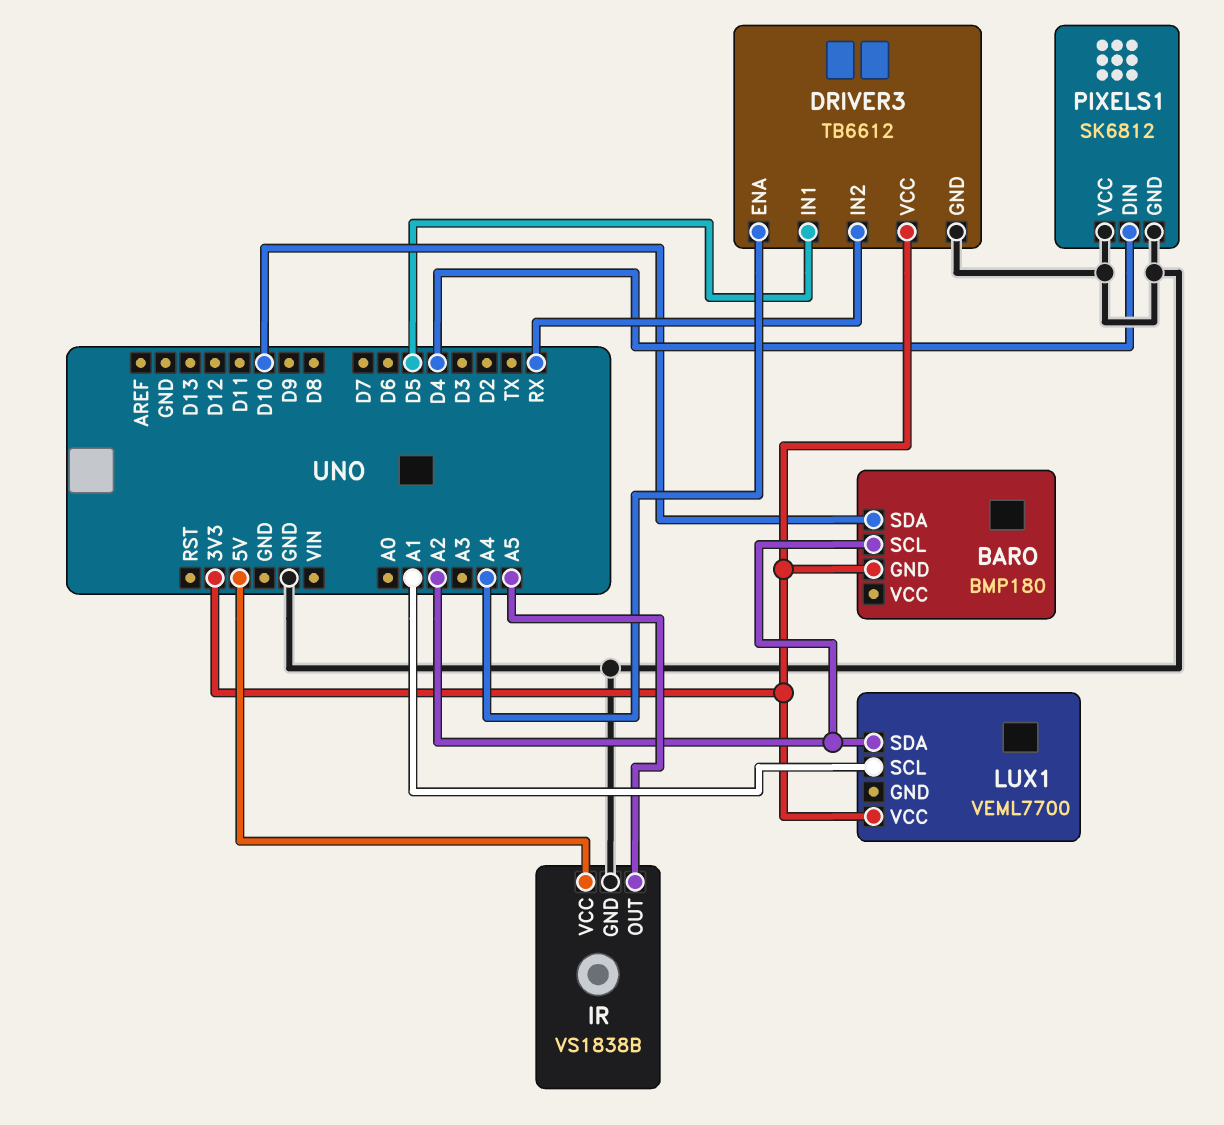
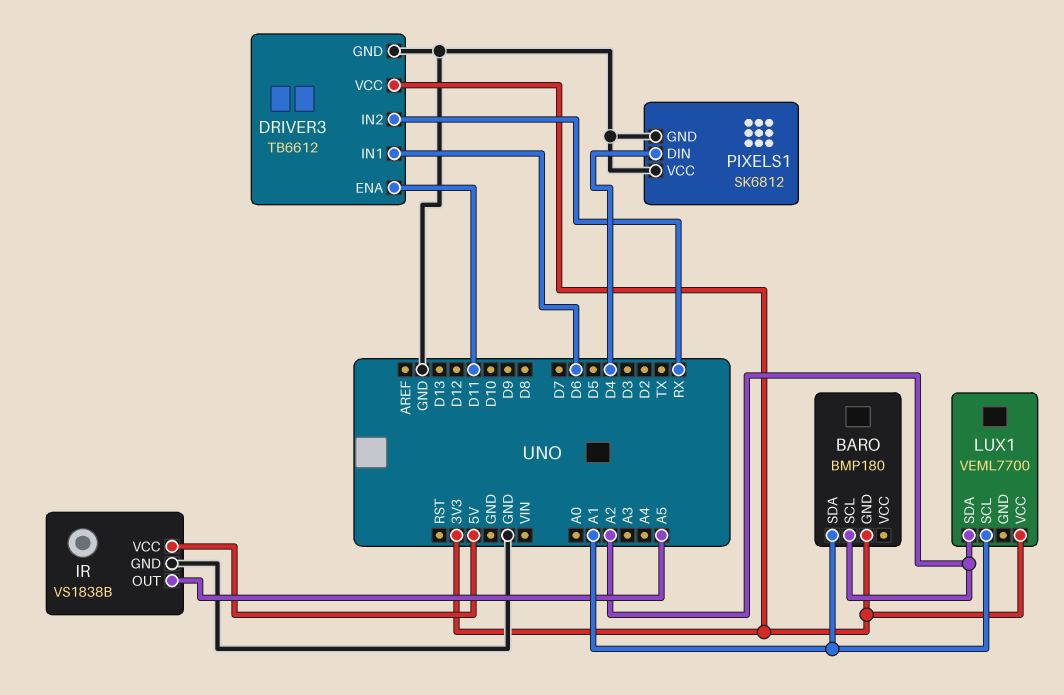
BARO pin SDA: D10 -> A1
DRIVER3 pin ENA: A4 -> D11
DRIVER3 pin IN1: D5 -> D6

